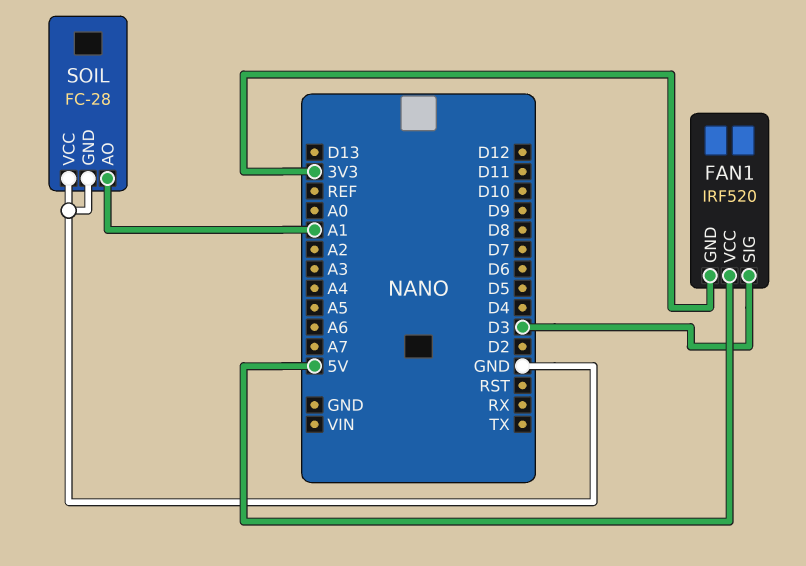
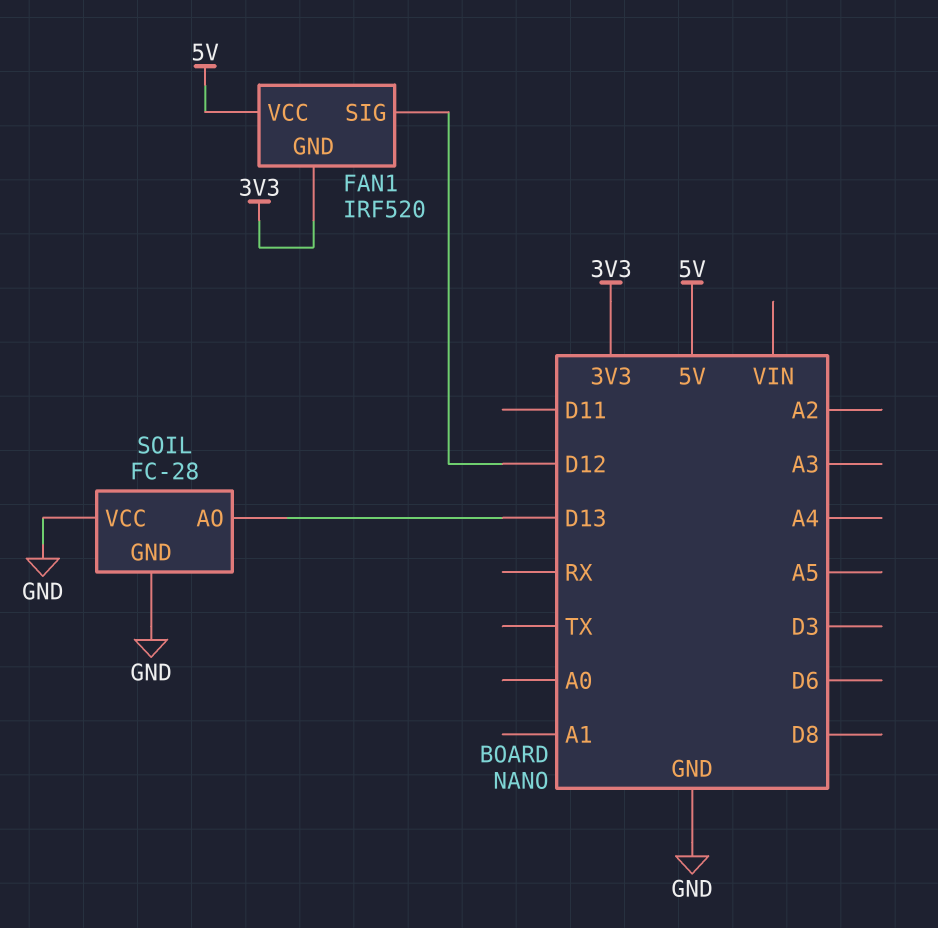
FAN1 pin SIG: D3 -> D12
SOIL pin AO: A1 -> D13

